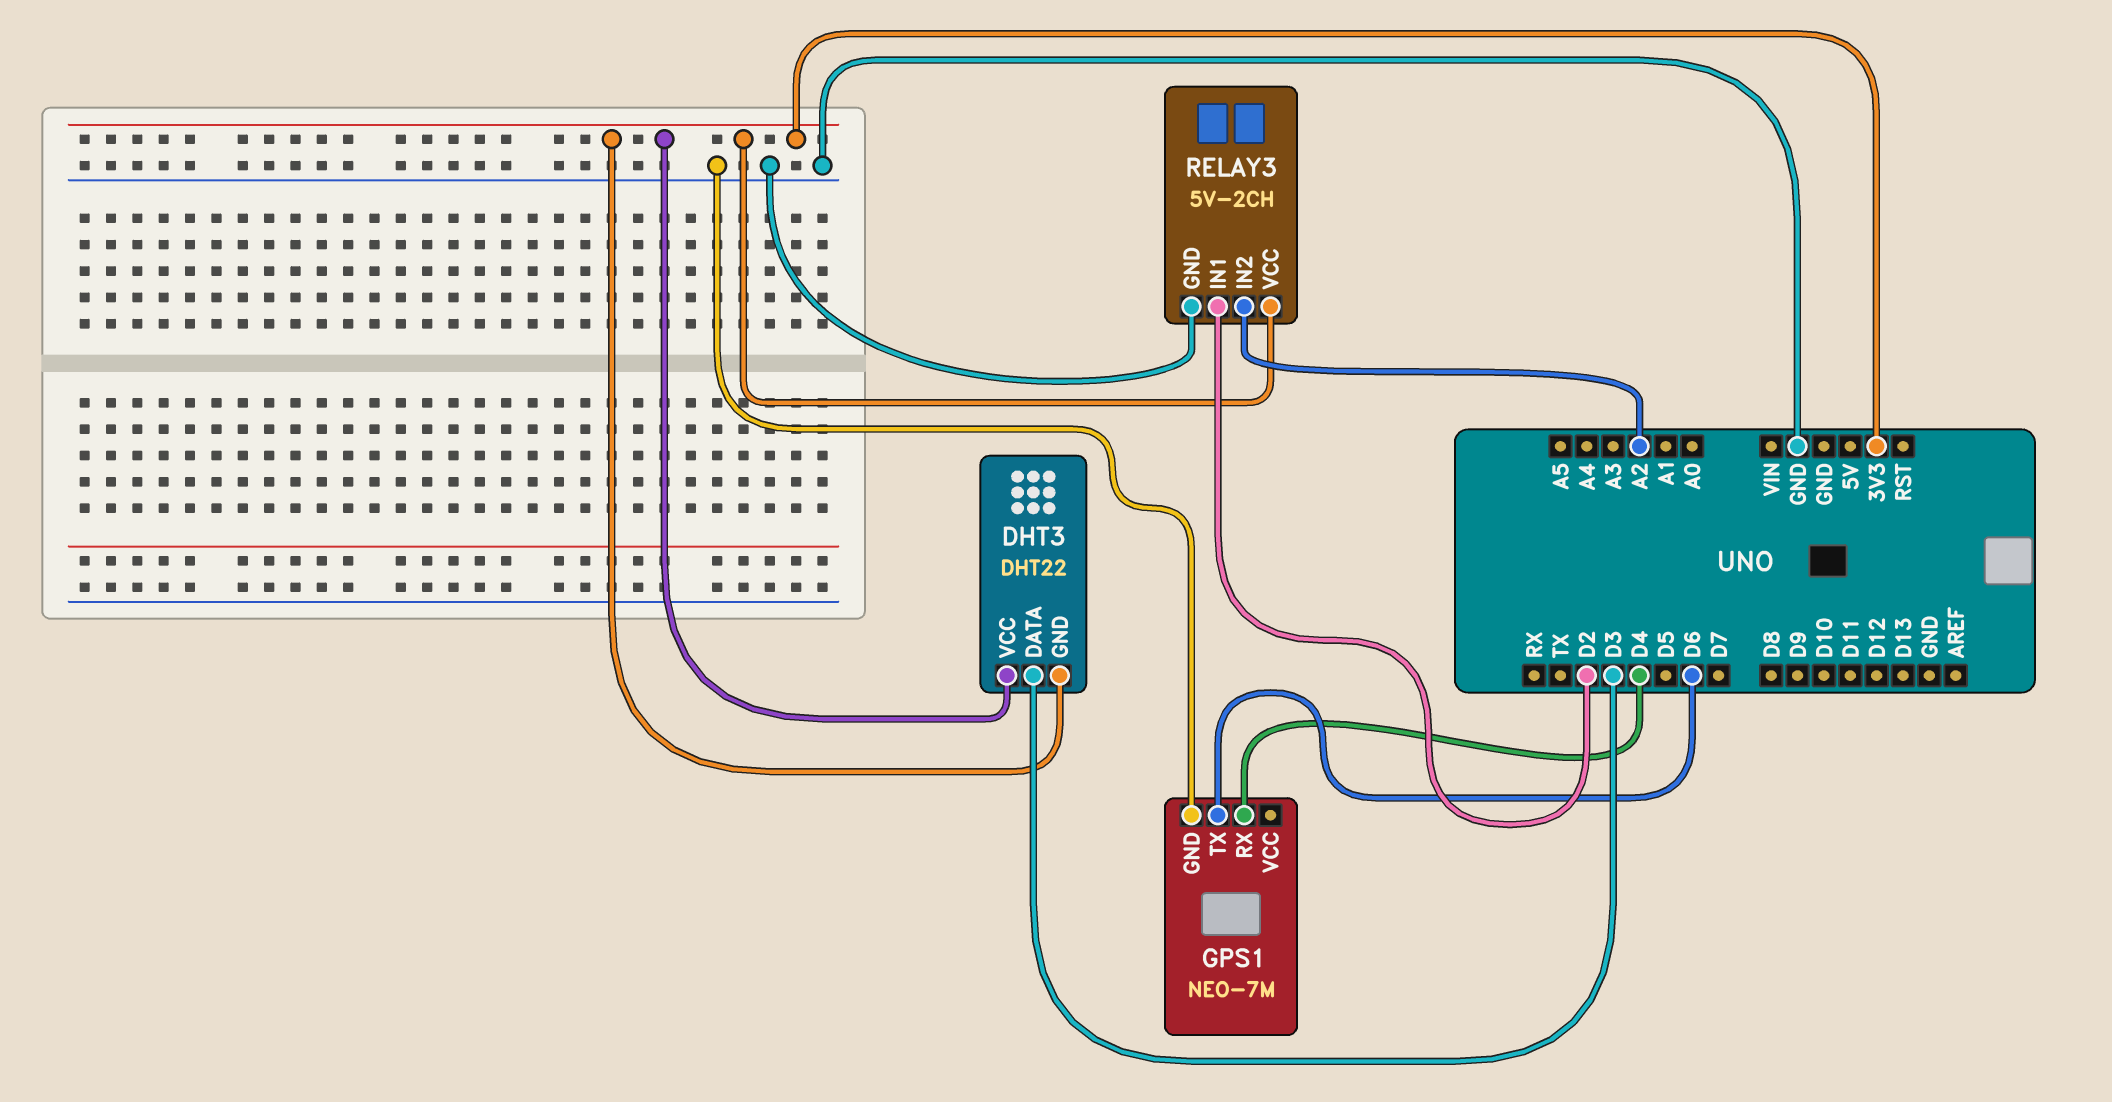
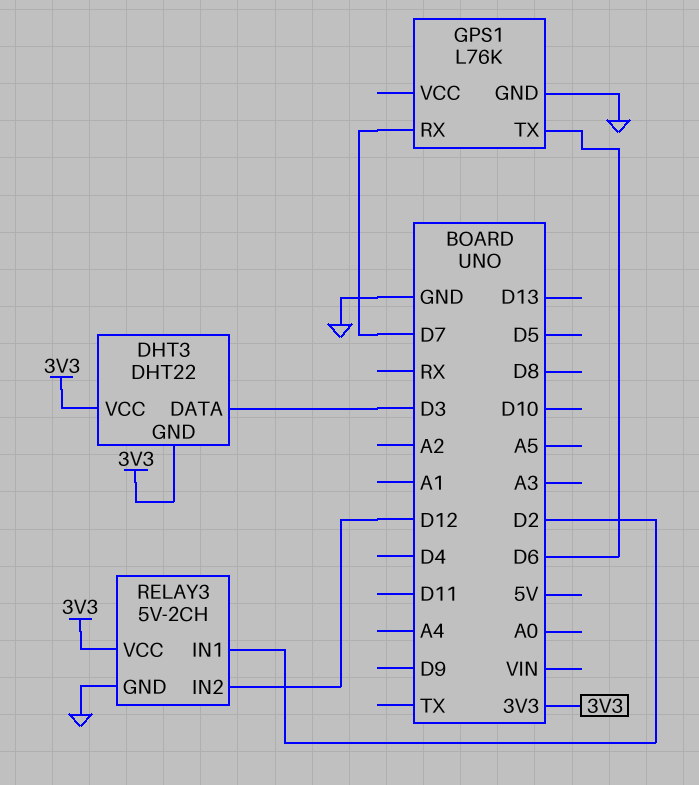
GPS1: NEO-7M -> L76K
GPS1 pin RX: D4 -> D7
RELAY3 pin IN2: A2 -> D12

